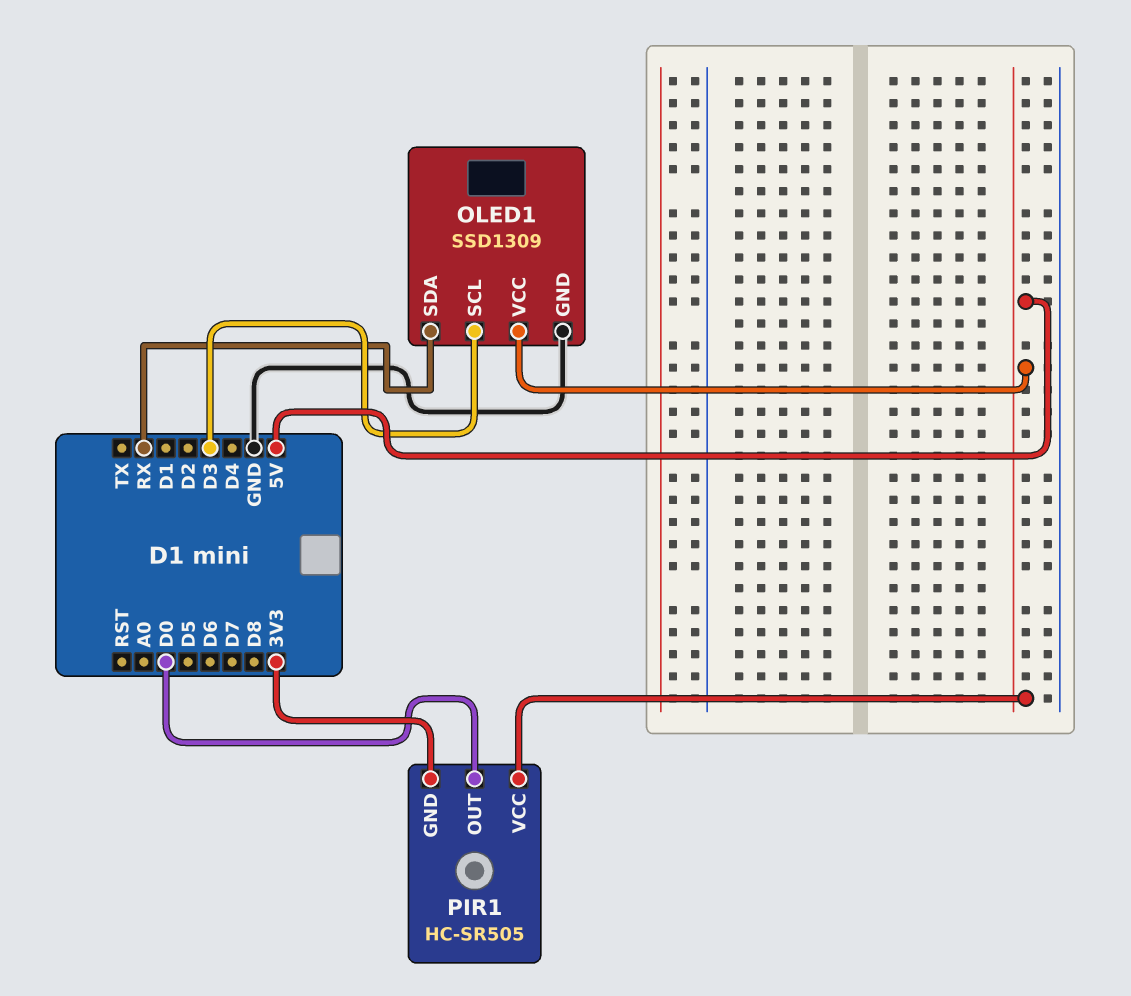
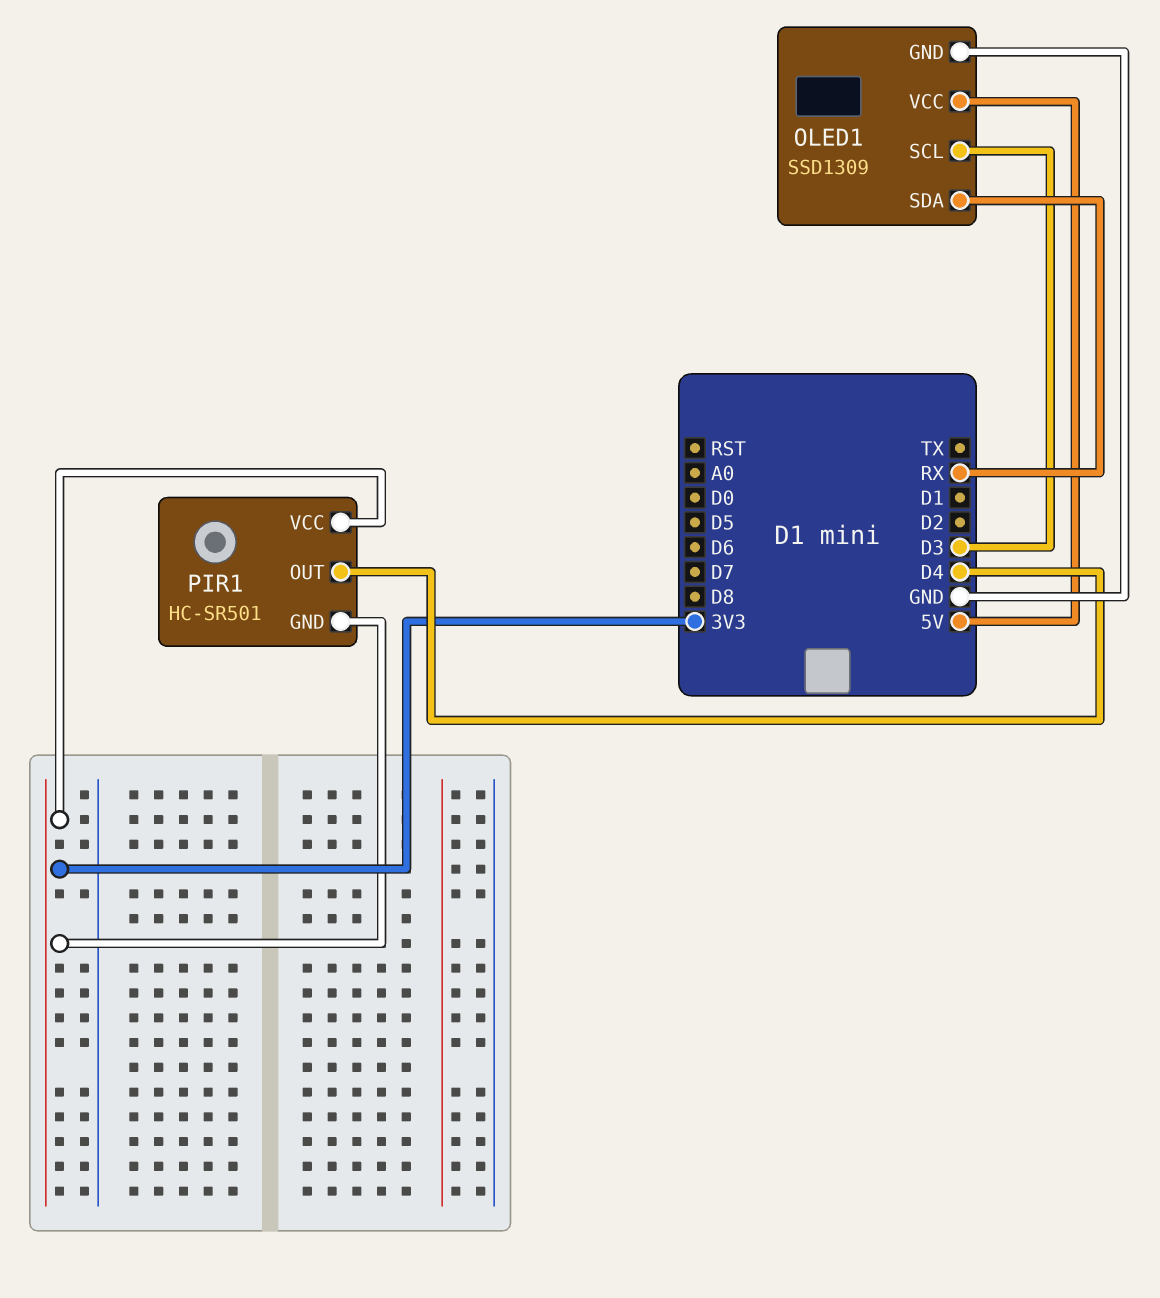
PIR1: HC-SR505 -> HC-SR501
PIR1 pin OUT: D0 -> D4
PIR1 pin VCC: 5V -> 3V3

